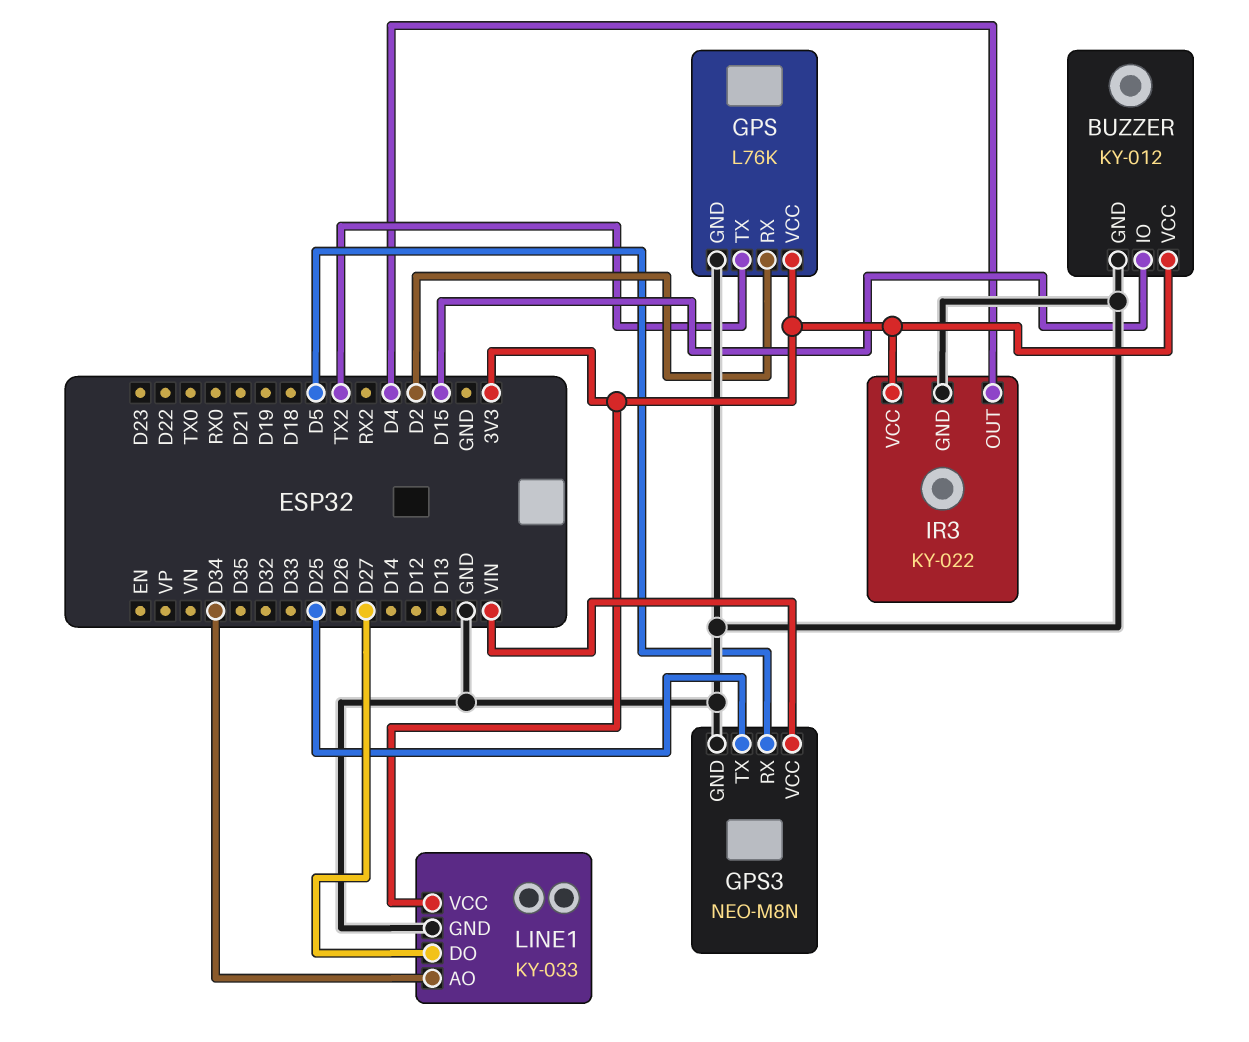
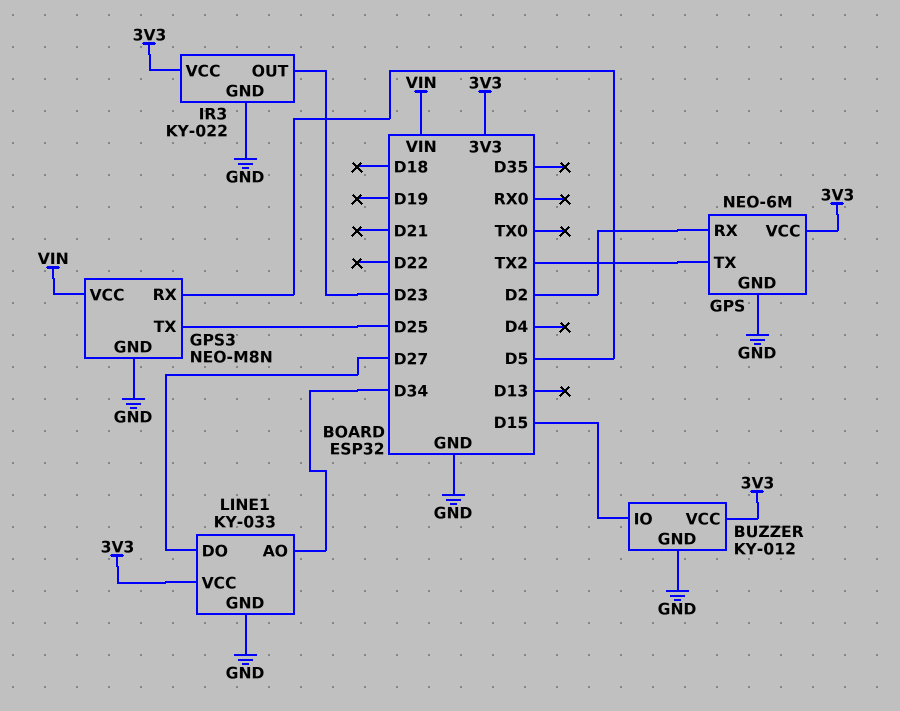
GPS: L76K -> NEO-6M
IR3 pin OUT: D4 -> D23

